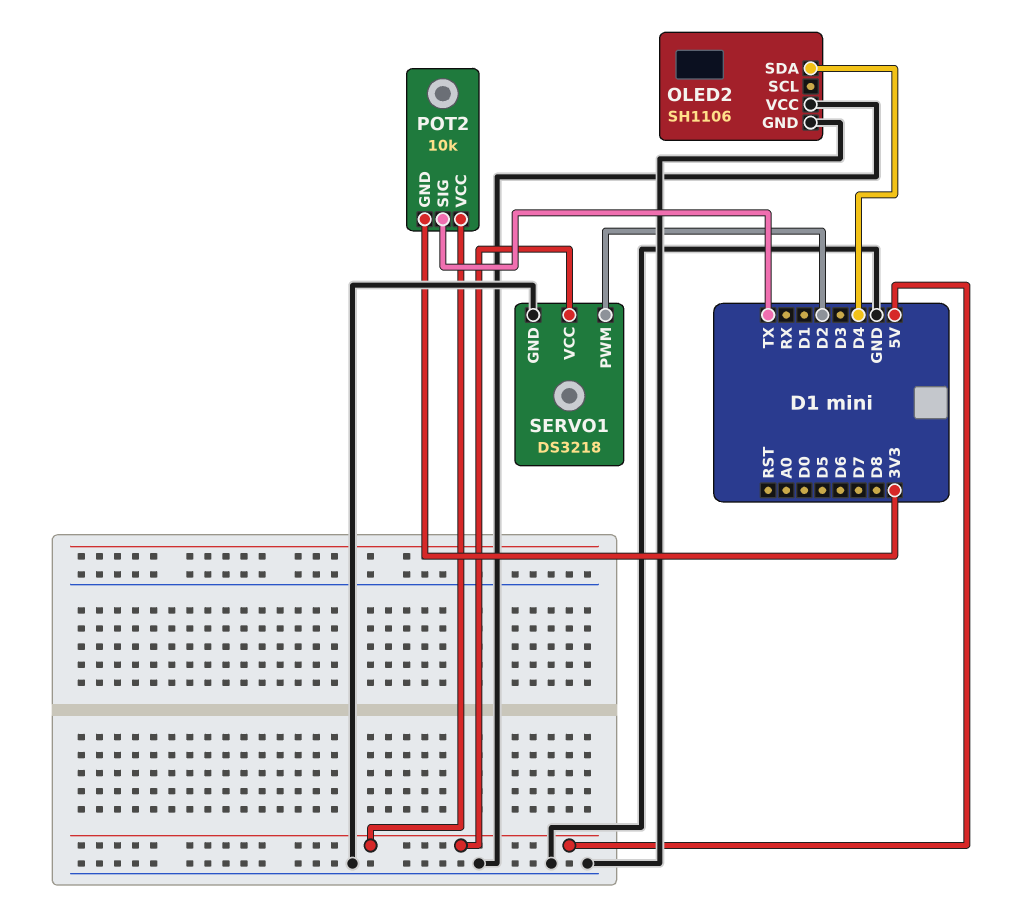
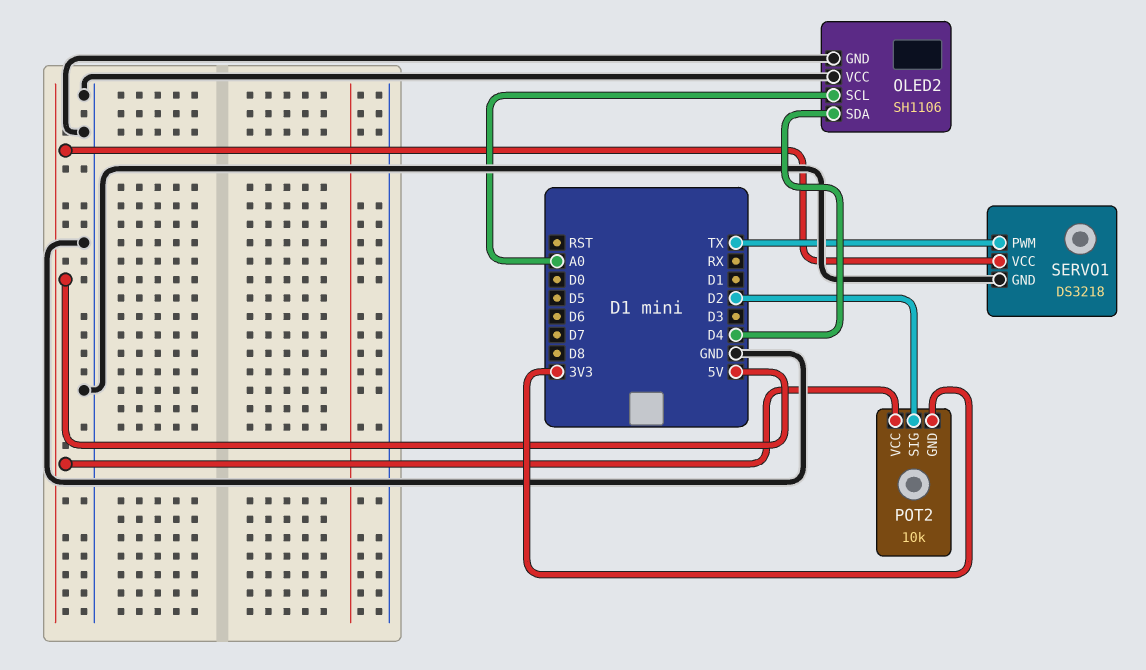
OLED2 pin SCL: none -> A0
POT2 pin SIG: TX -> D2
SERVO1 pin PWM: D2 -> TX

